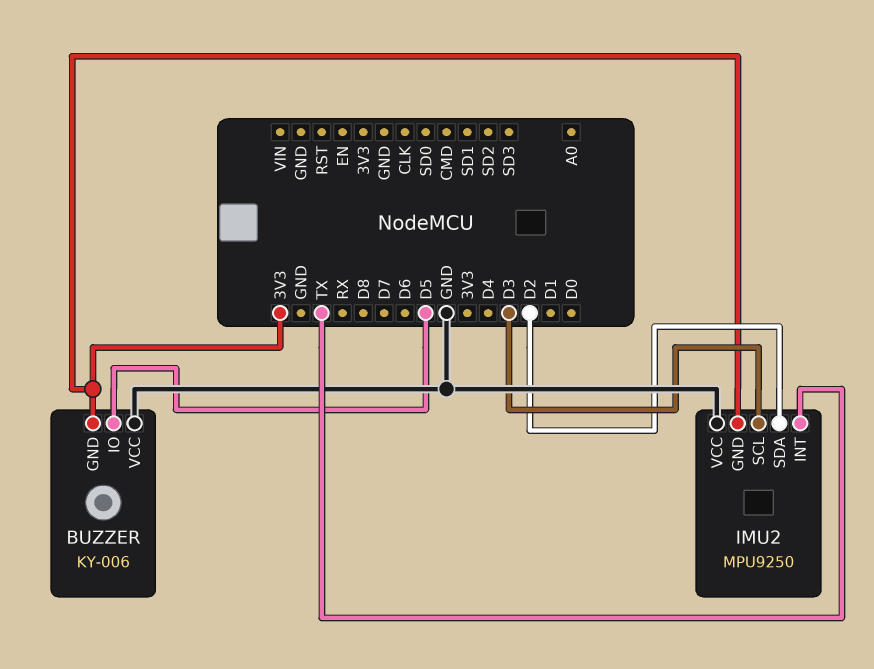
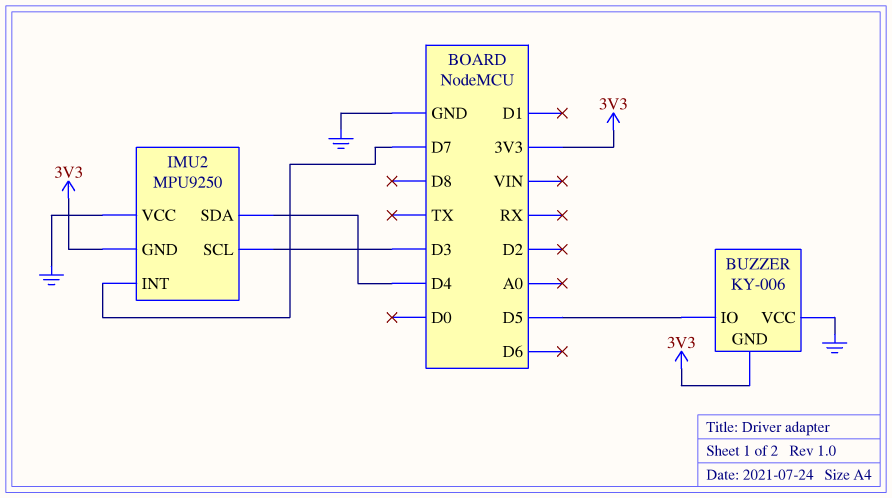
IMU2 pin INT: TX -> D7
IMU2 pin SDA: D2 -> D4

